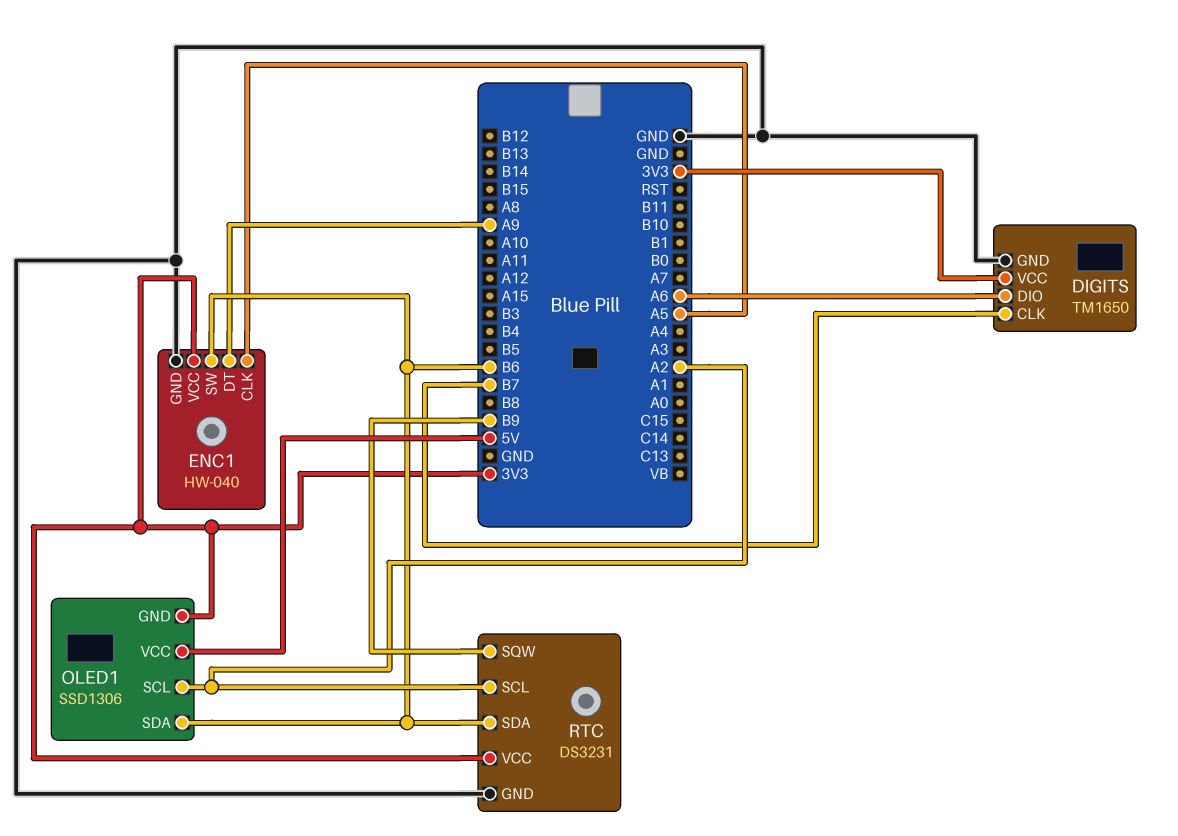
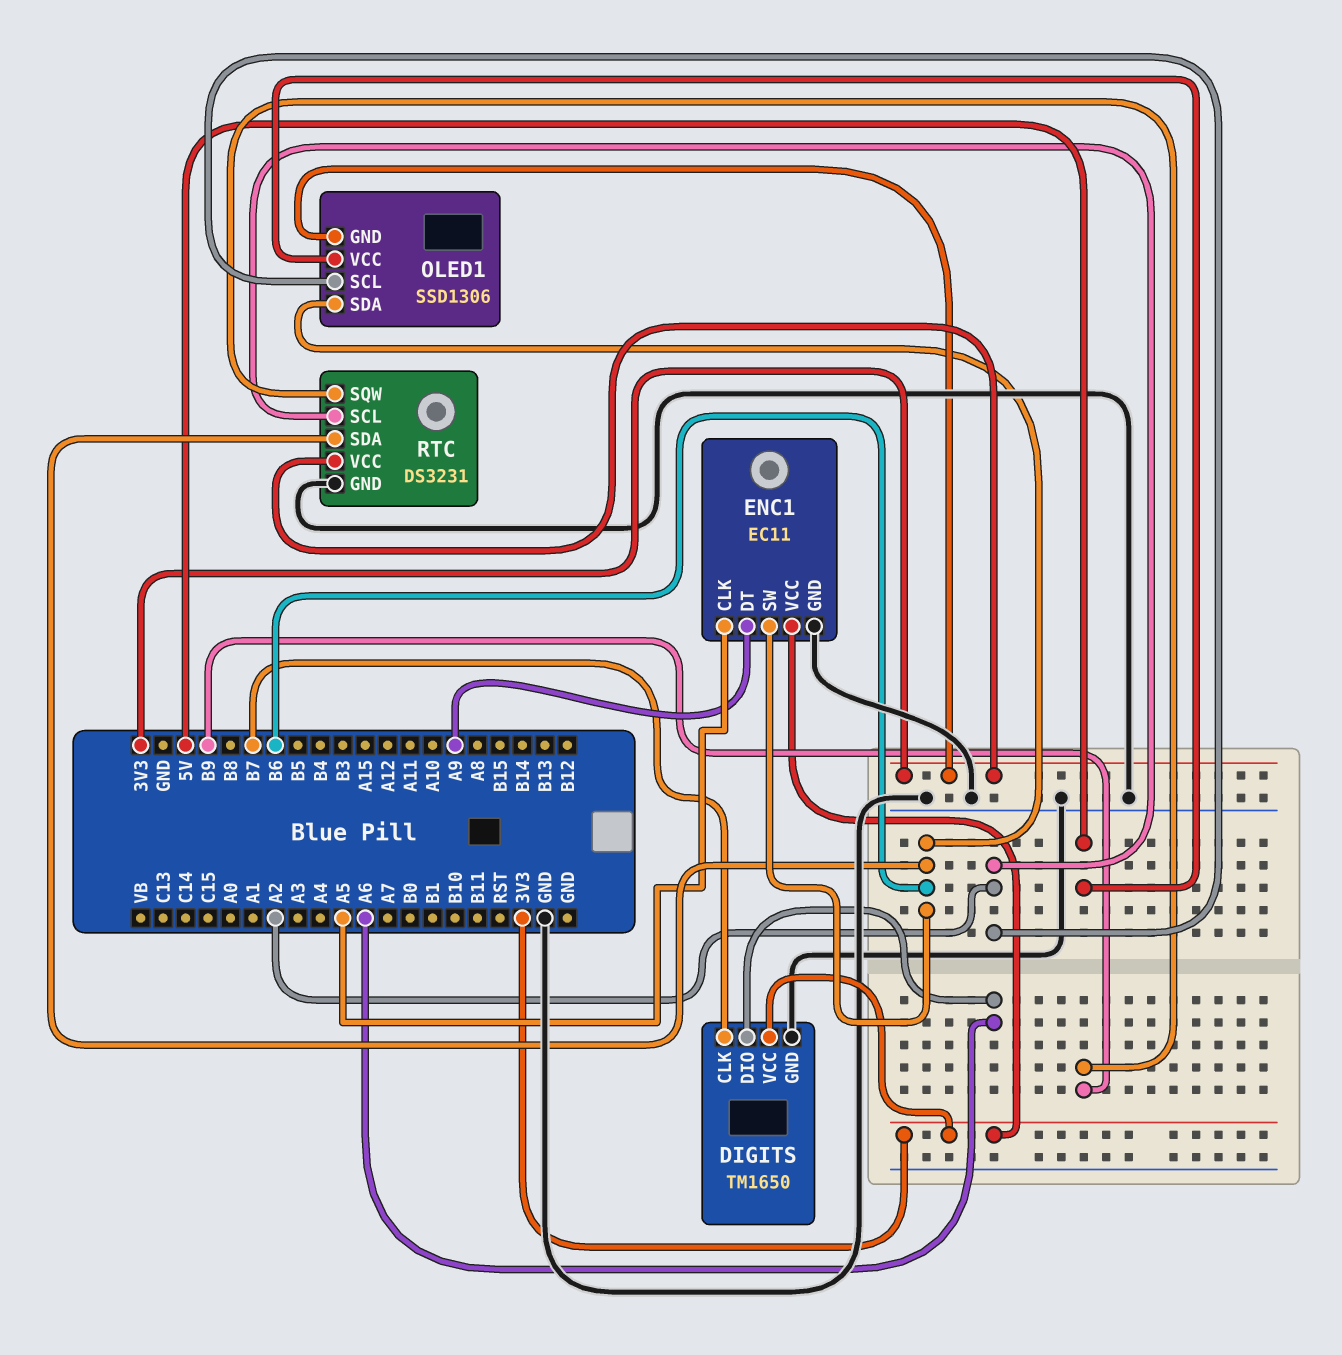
ENC1: HW-040 -> EC11

